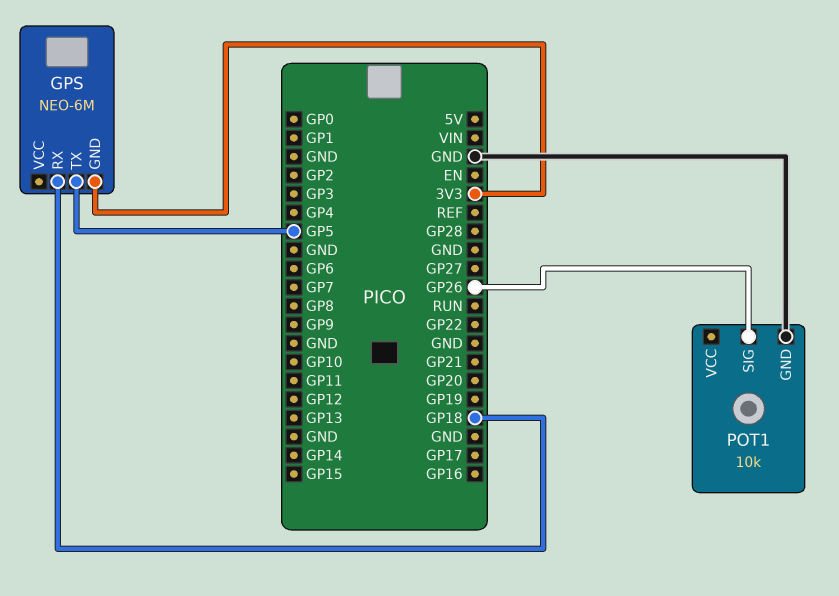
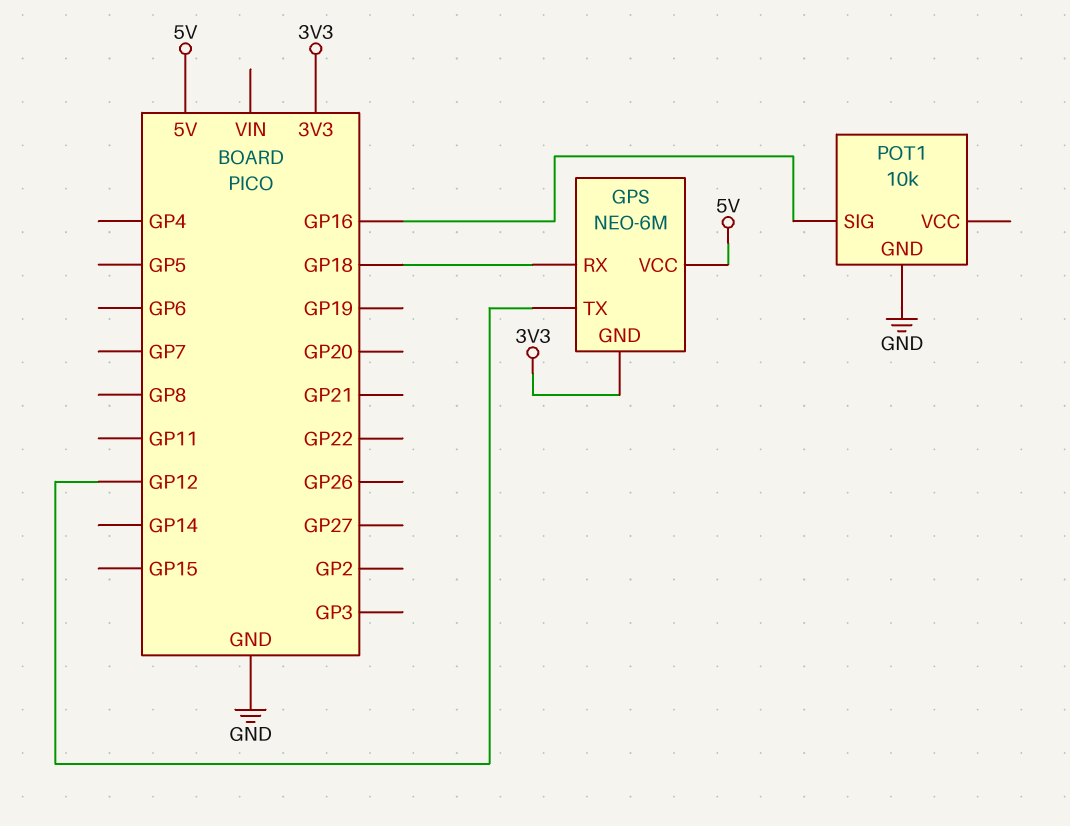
GPS pin TX: GP5 -> GP12
GPS pin VCC: none -> 5V
POT1 pin SIG: GP26 -> GP16

